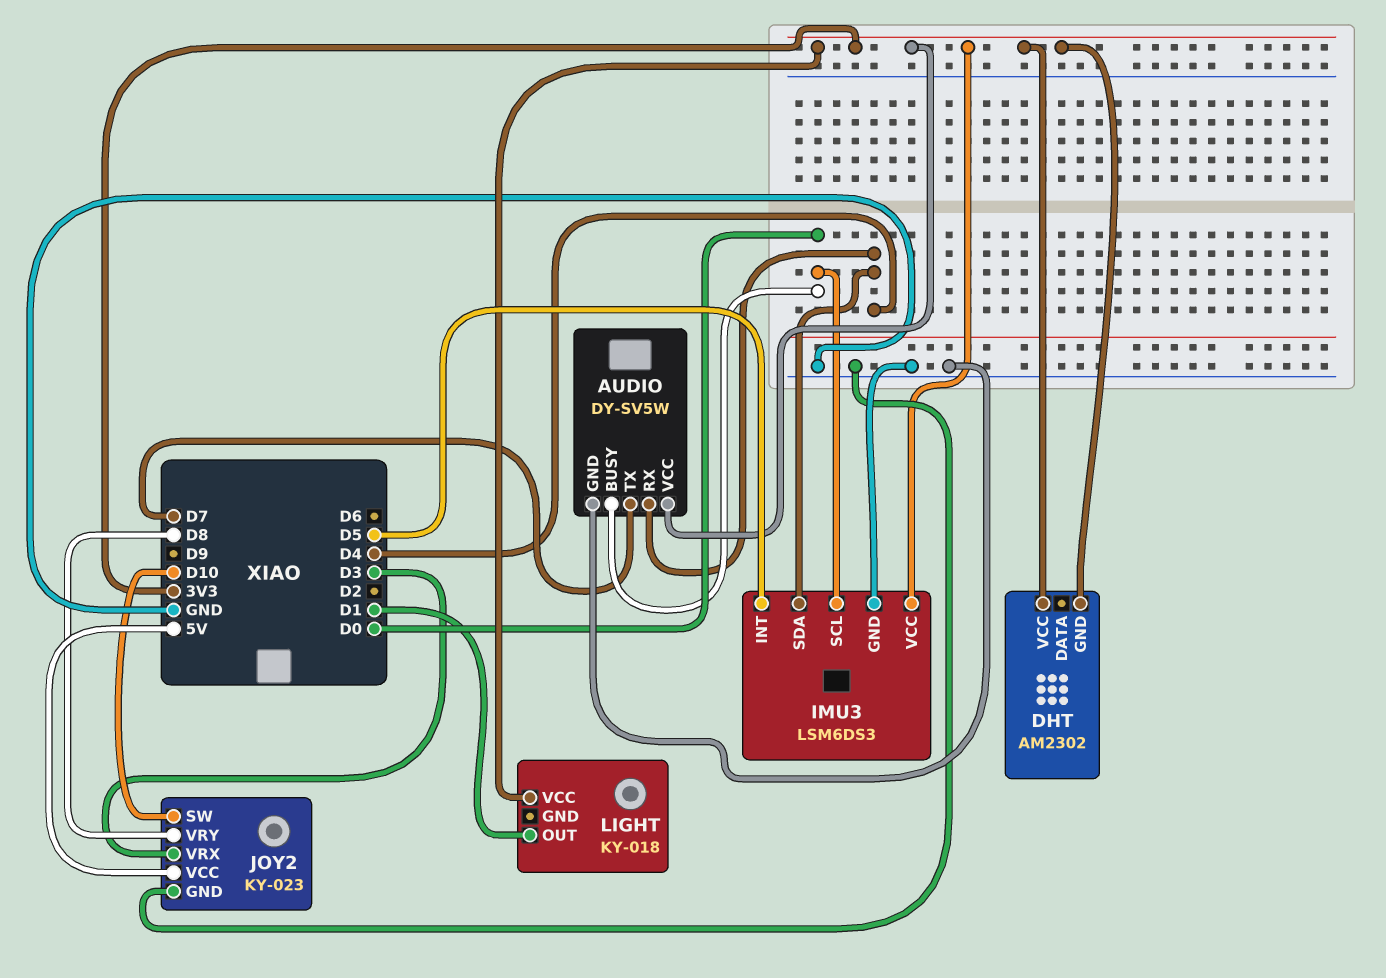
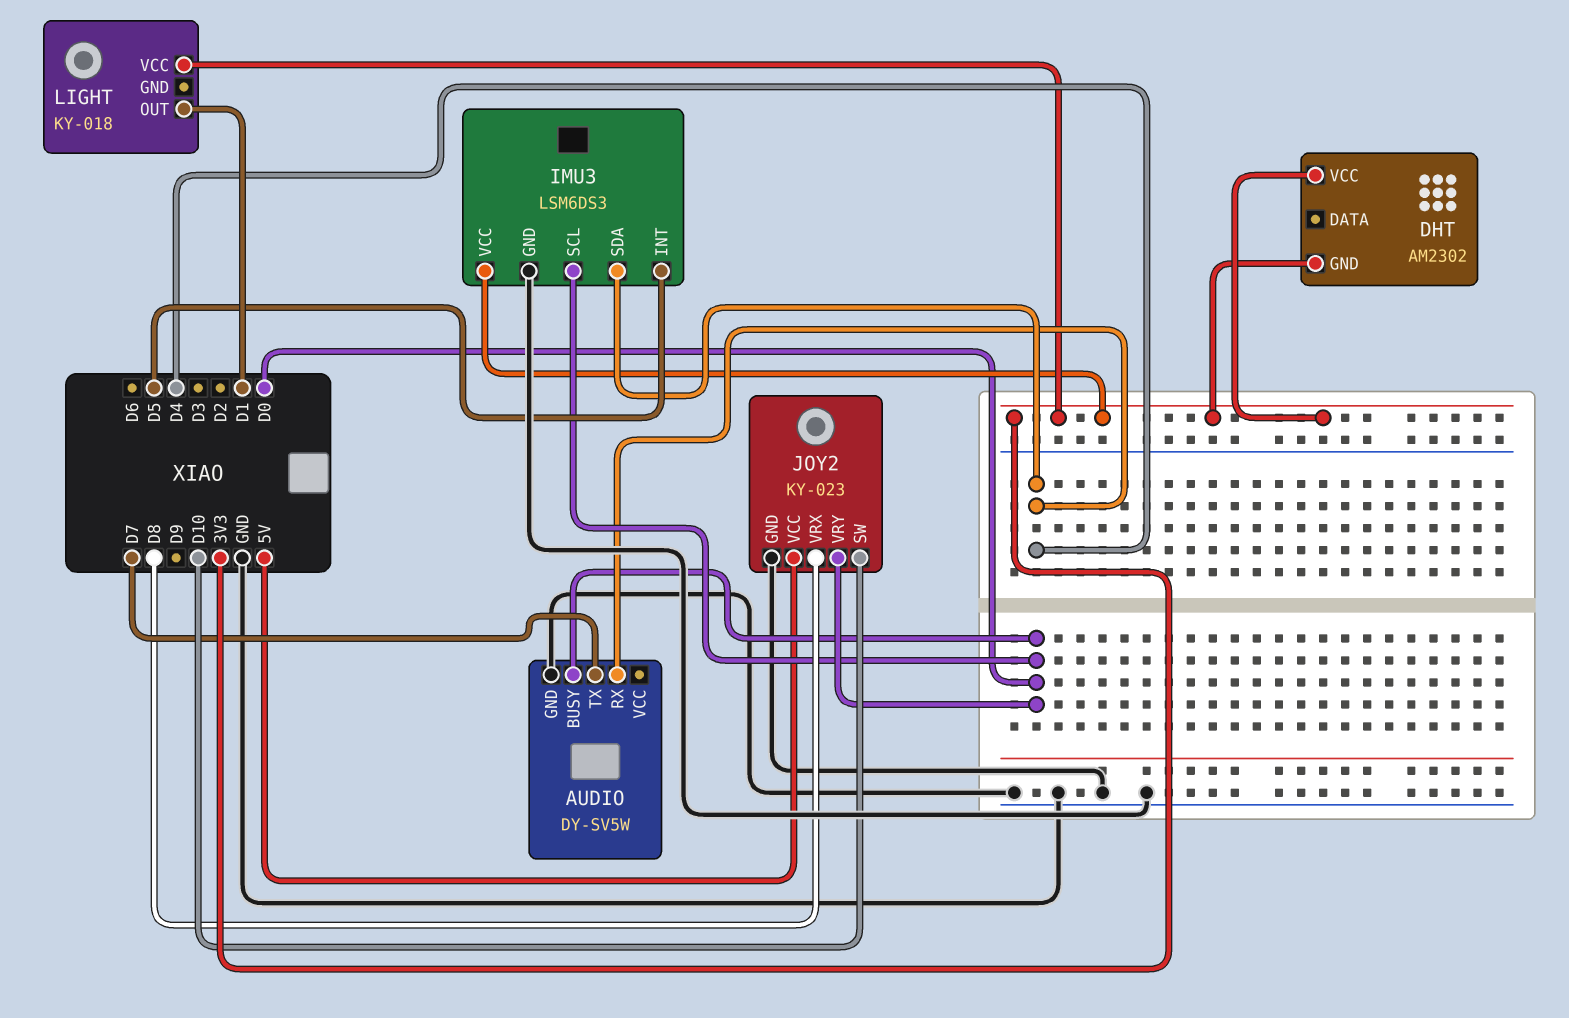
AUDIO pin VCC: 3V3 -> none
JOY2 pin VRX: D3 -> D8
JOY2 pin VRY: D8 -> D0

